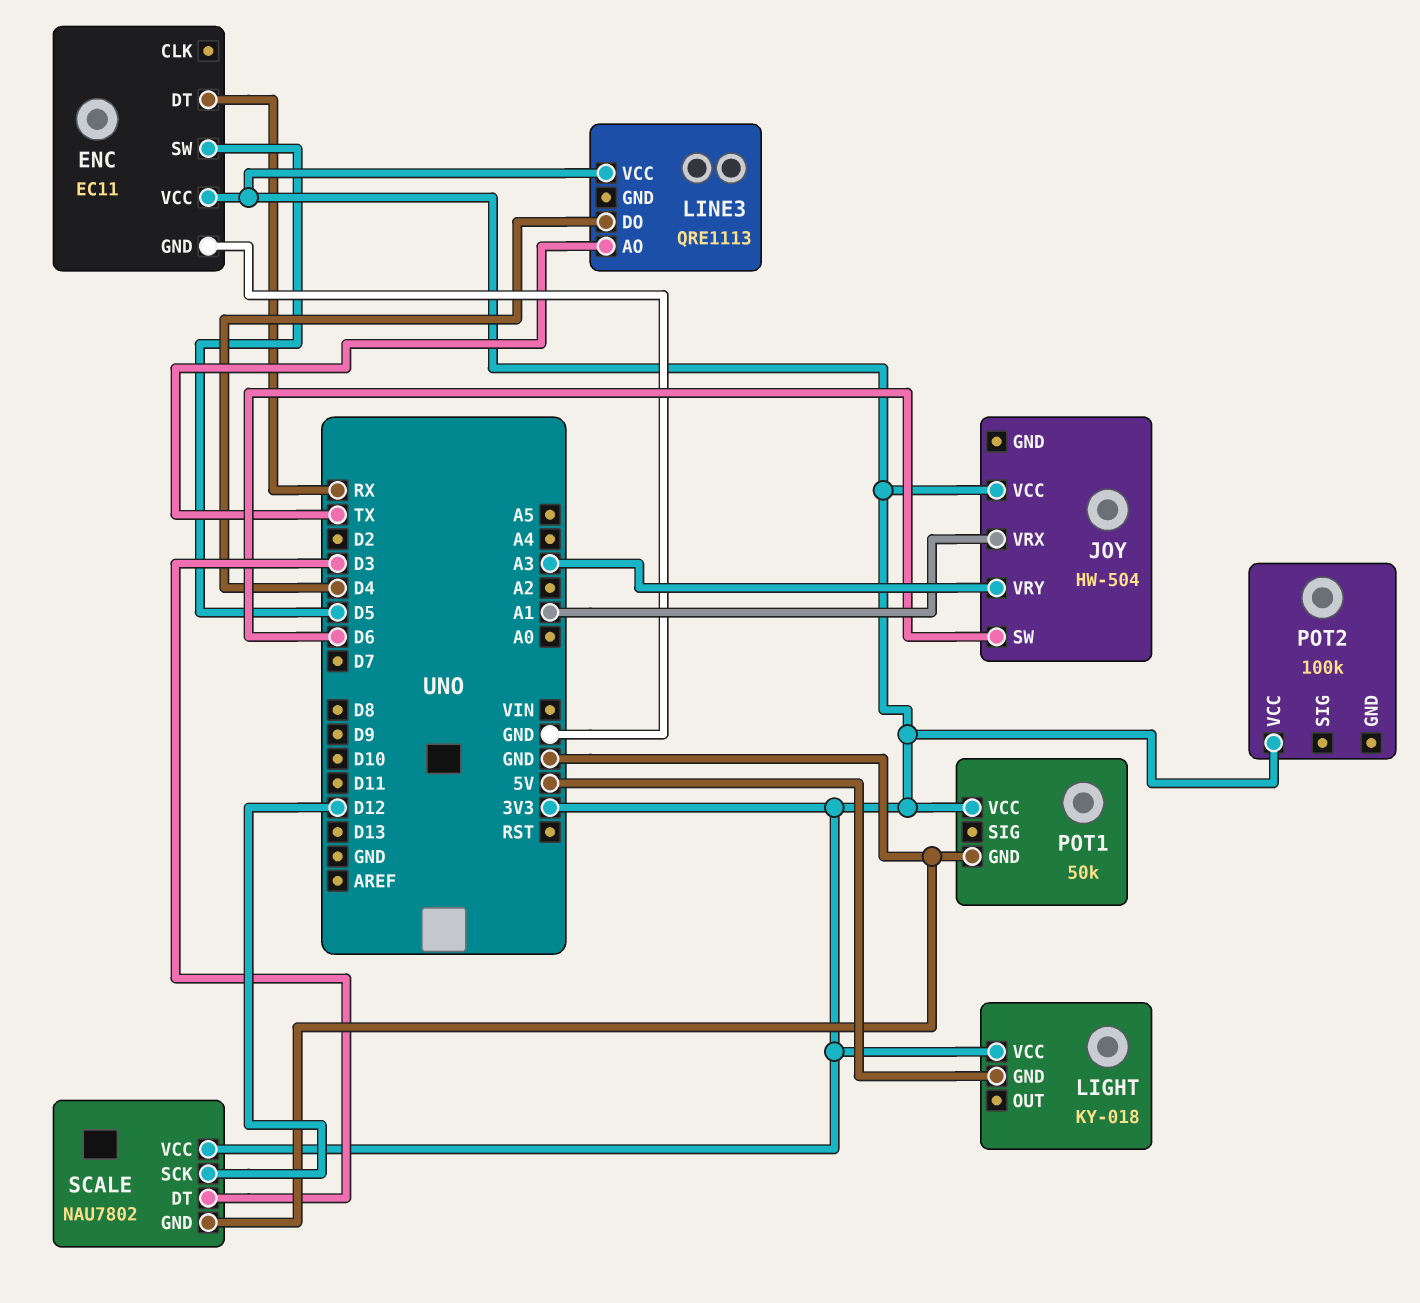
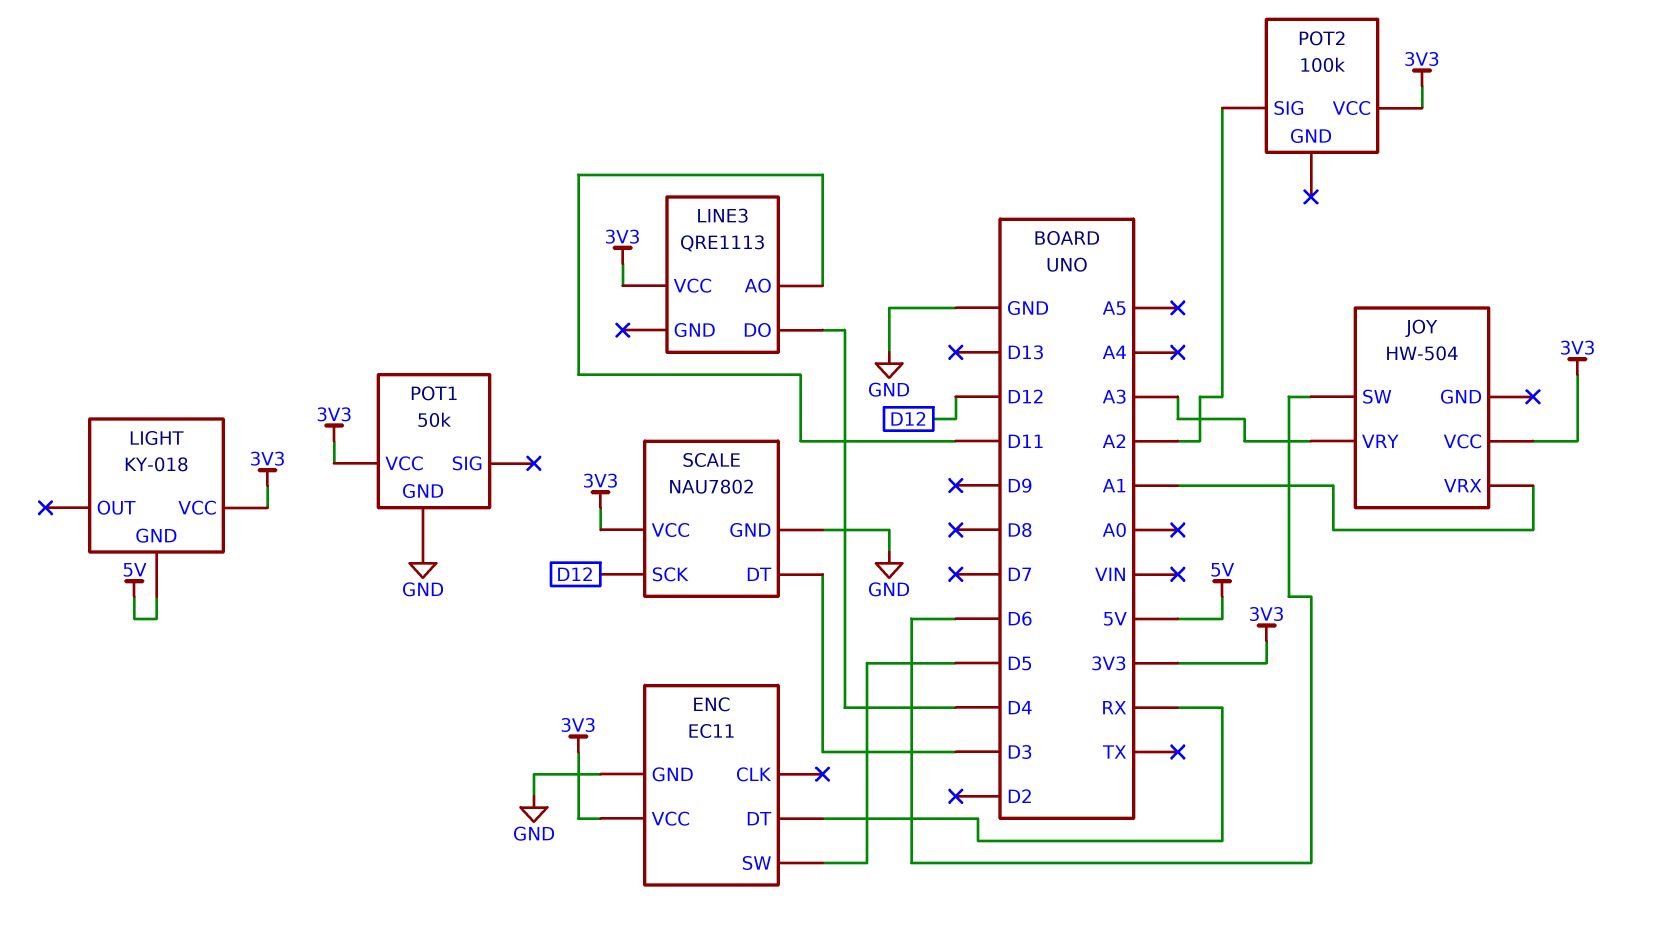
LINE3 pin AO: TX -> D11
POT2 pin SIG: none -> A2

